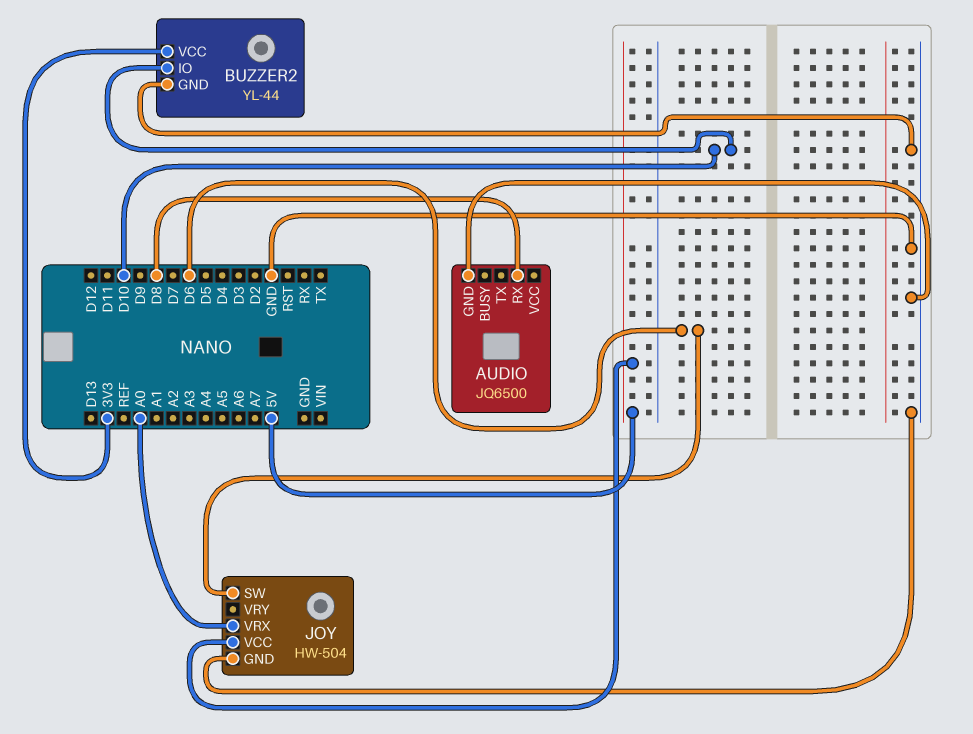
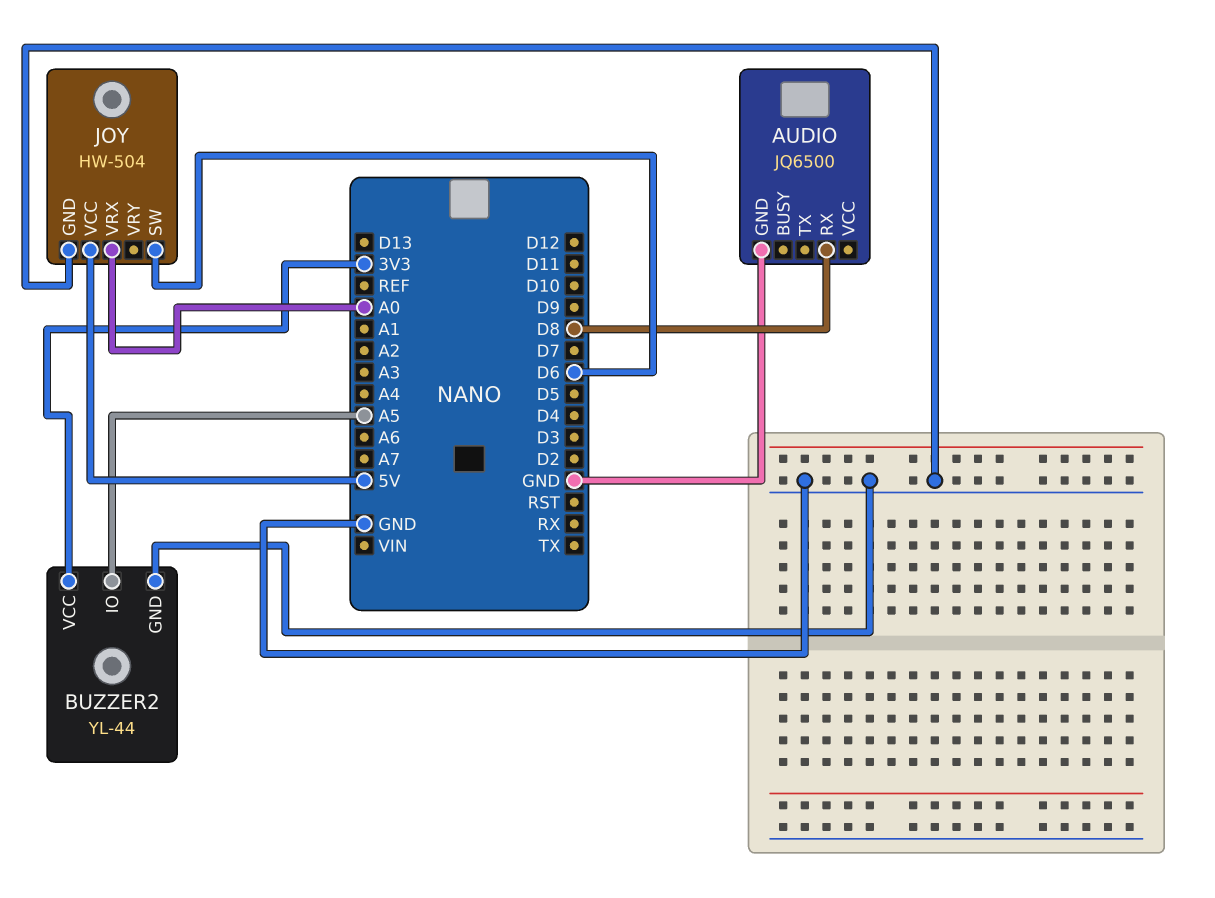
BUZZER2 pin IO: D10 -> A5

